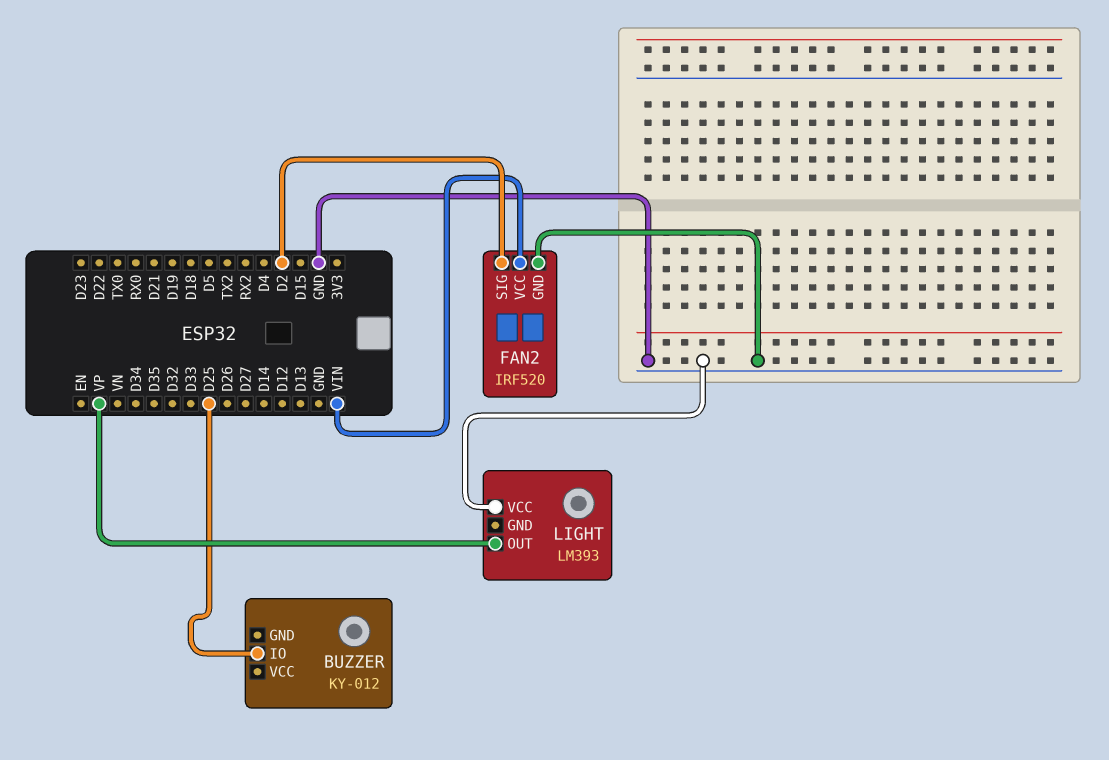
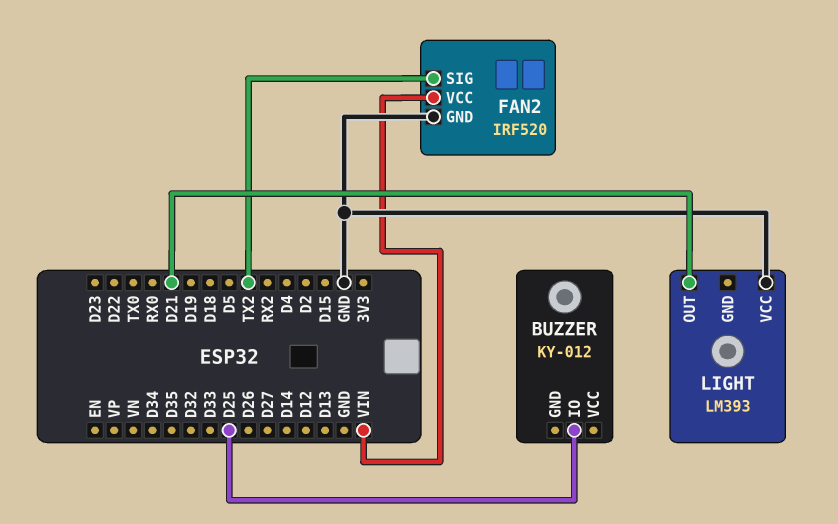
FAN2 pin SIG: D2 -> TX2
LIGHT pin OUT: VP -> D21

